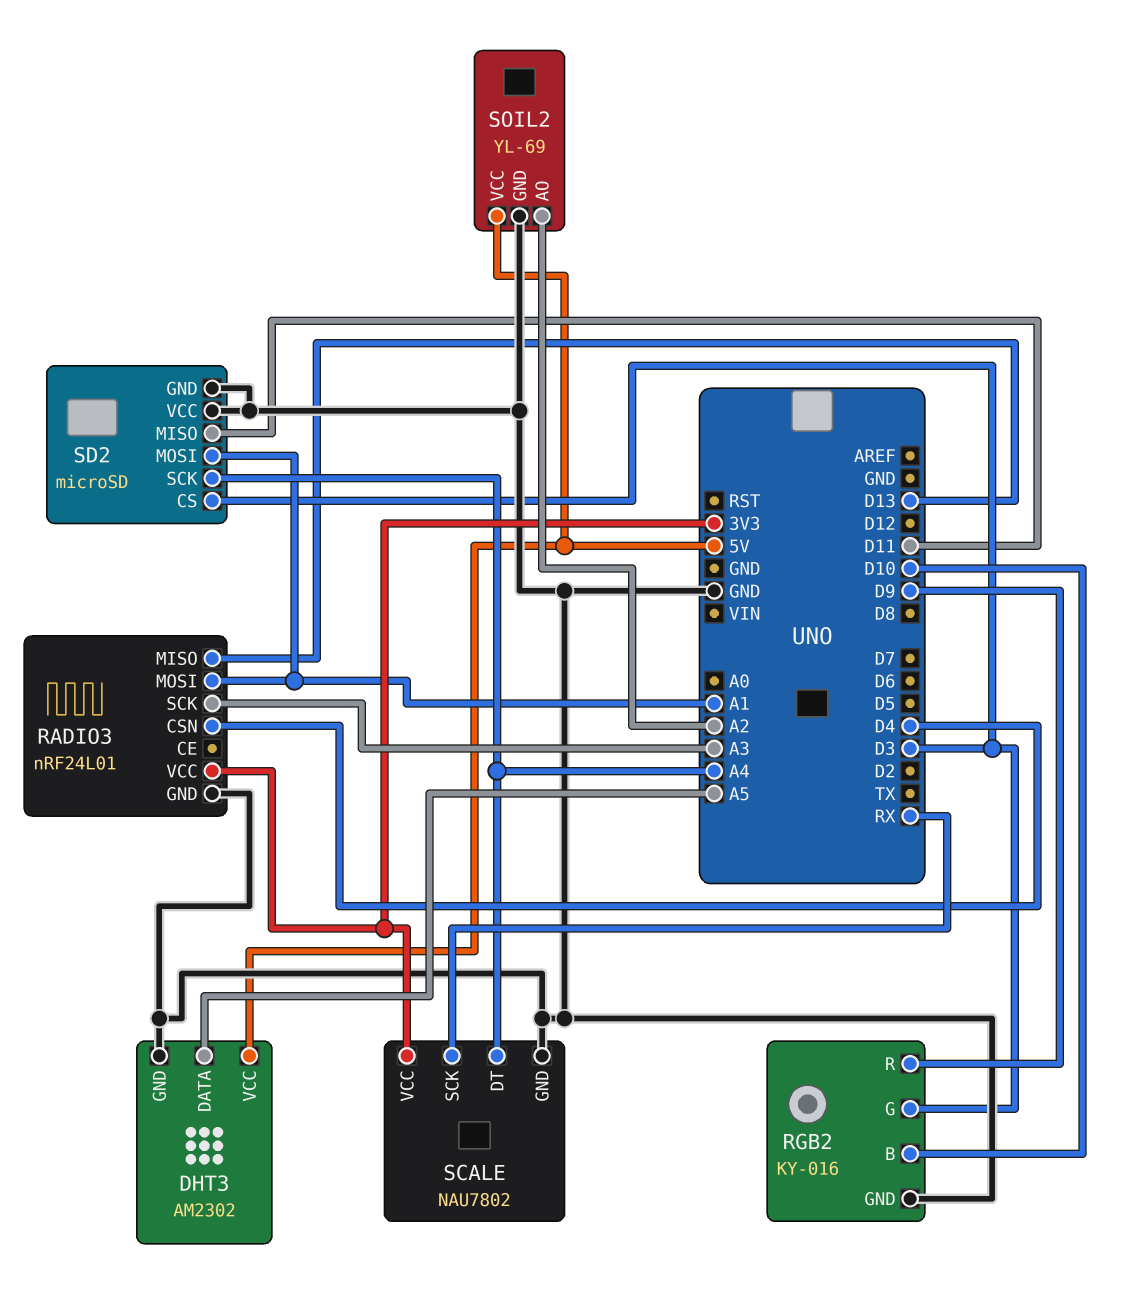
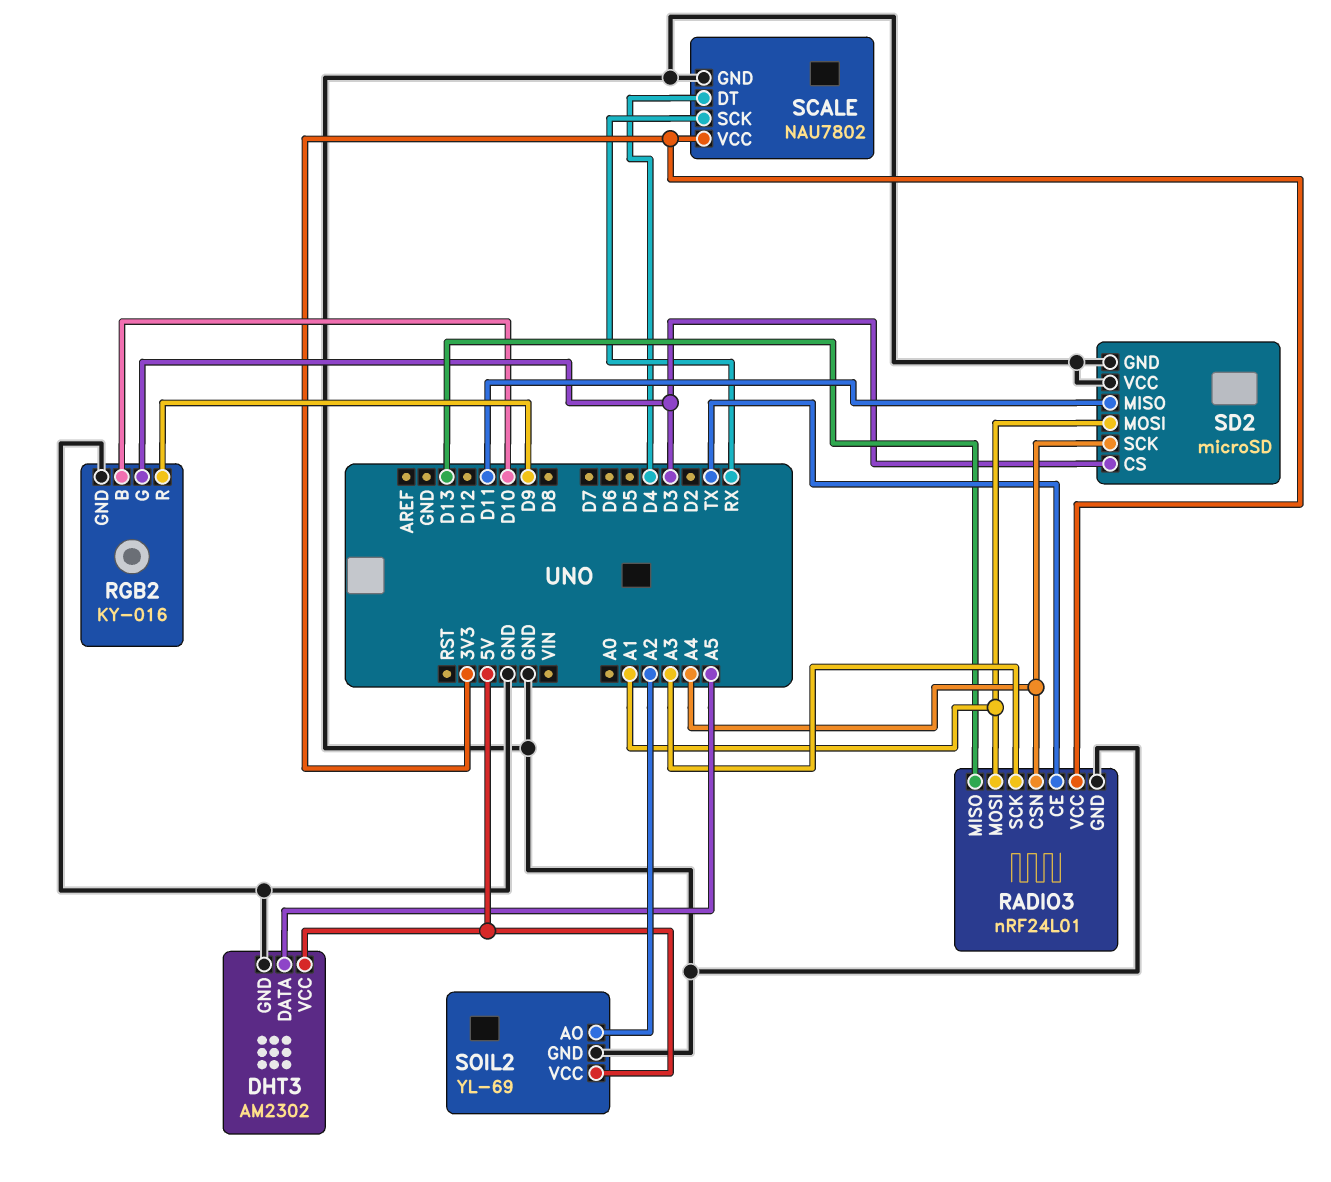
RADIO3 pin CE: none -> TX
RADIO3 pin CSN: D4 -> A4
SCALE pin DT: A4 -> D4

